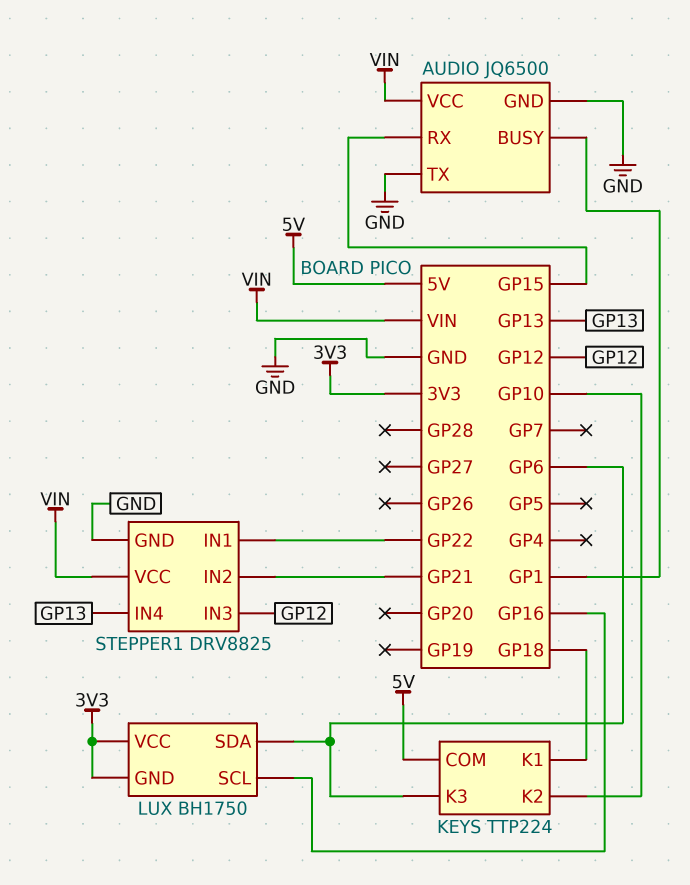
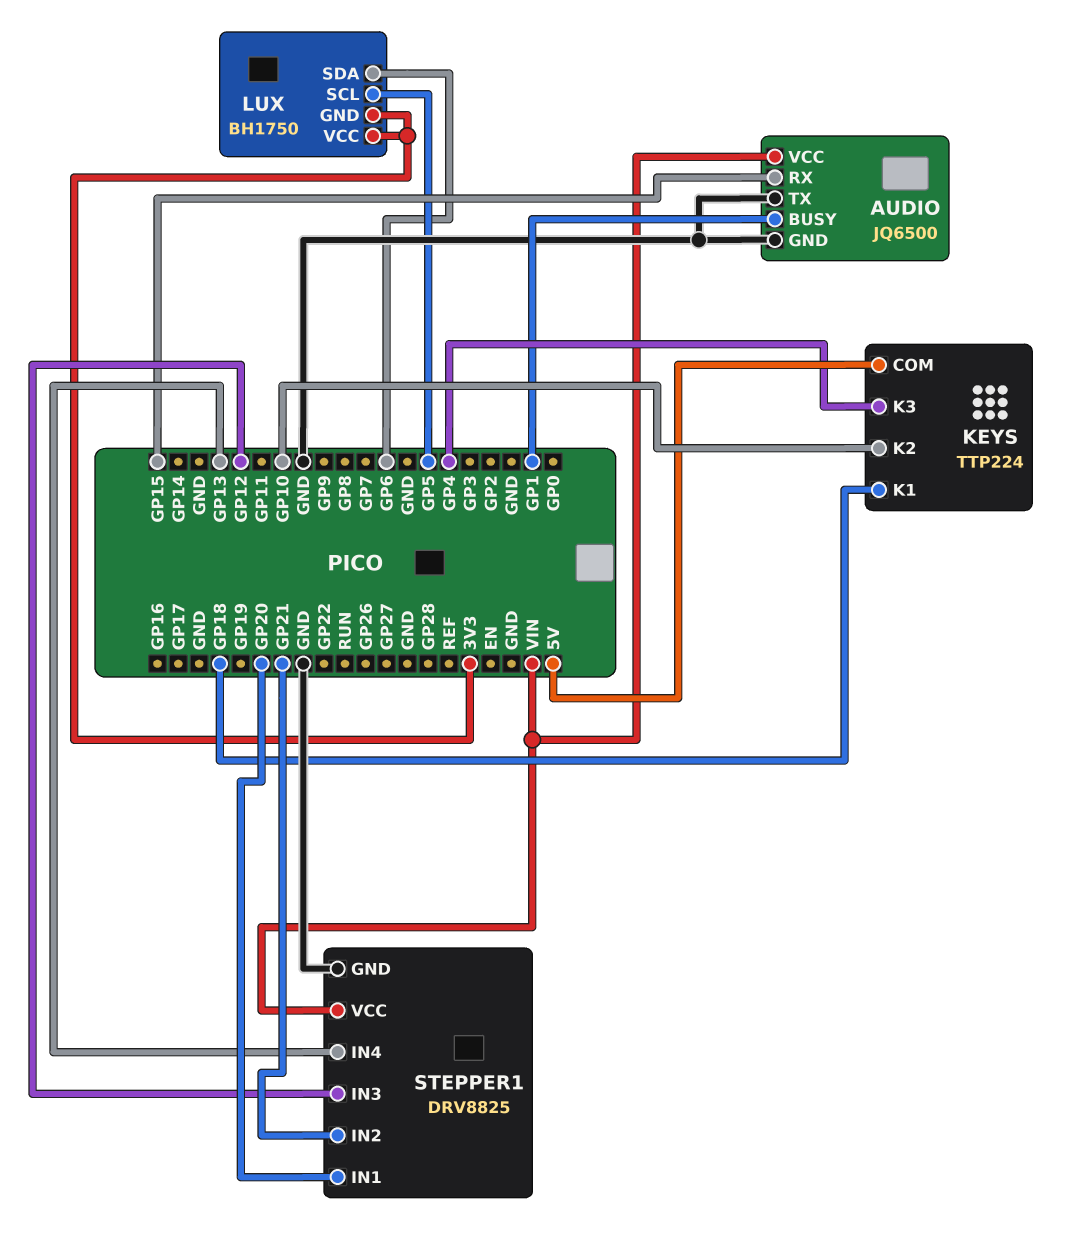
KEYS pin K3: GP6 -> GP4
LUX pin SCL: GP16 -> GP5
STEPPER1 pin IN1: GP22 -> GP20

